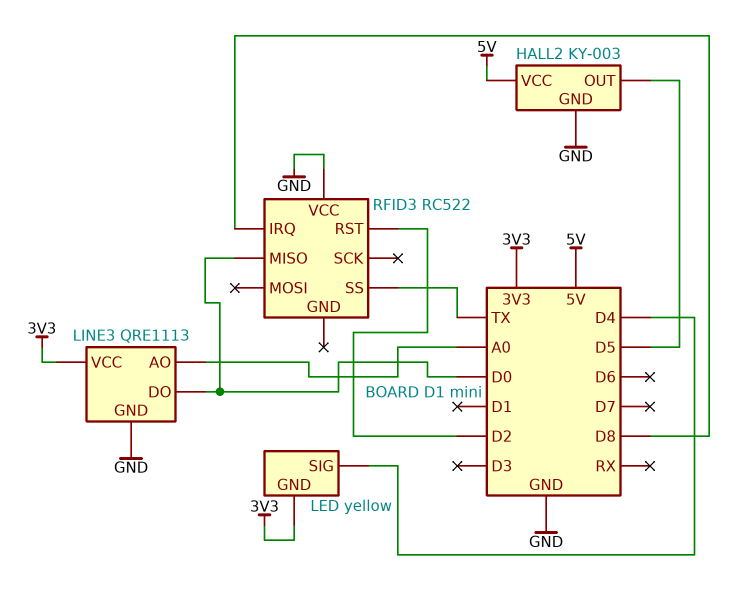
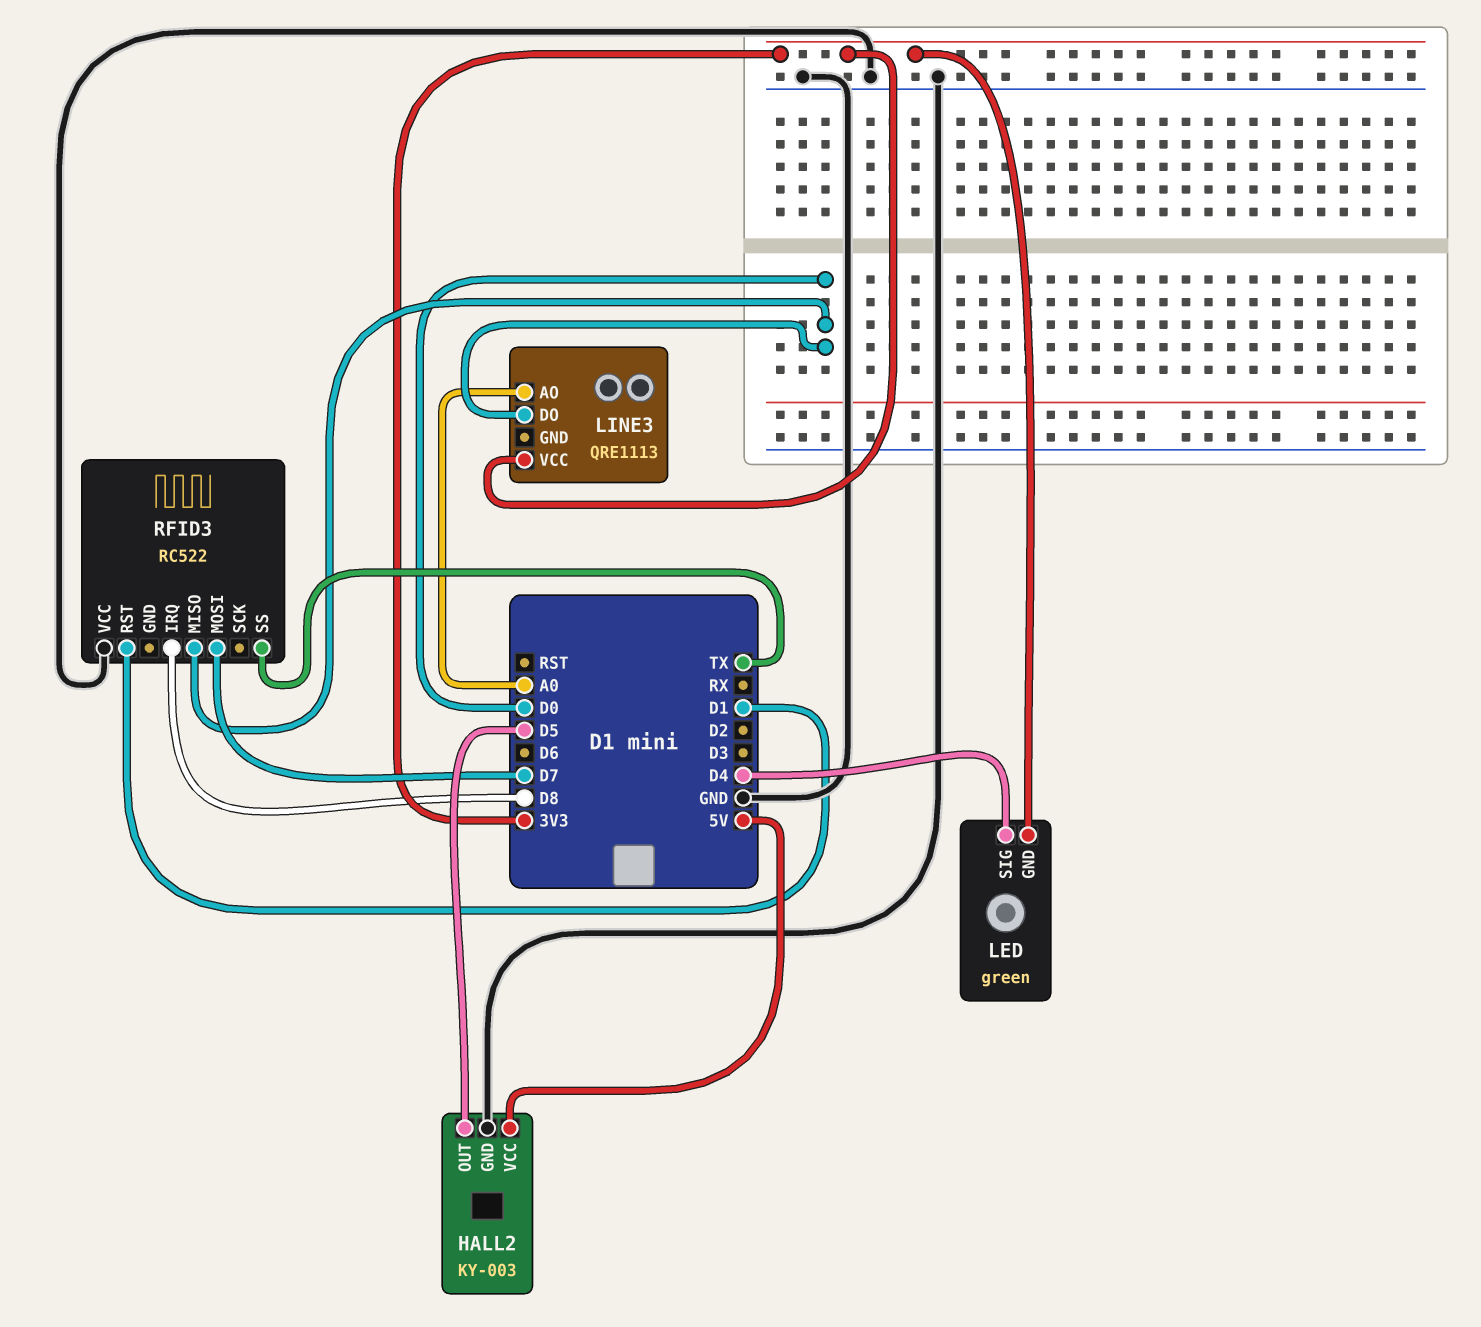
LED: yellow -> green
LINE3 pin GND: GND -> none
RFID3 pin MOSI: none -> D7
RFID3 pin RST: D2 -> D1

